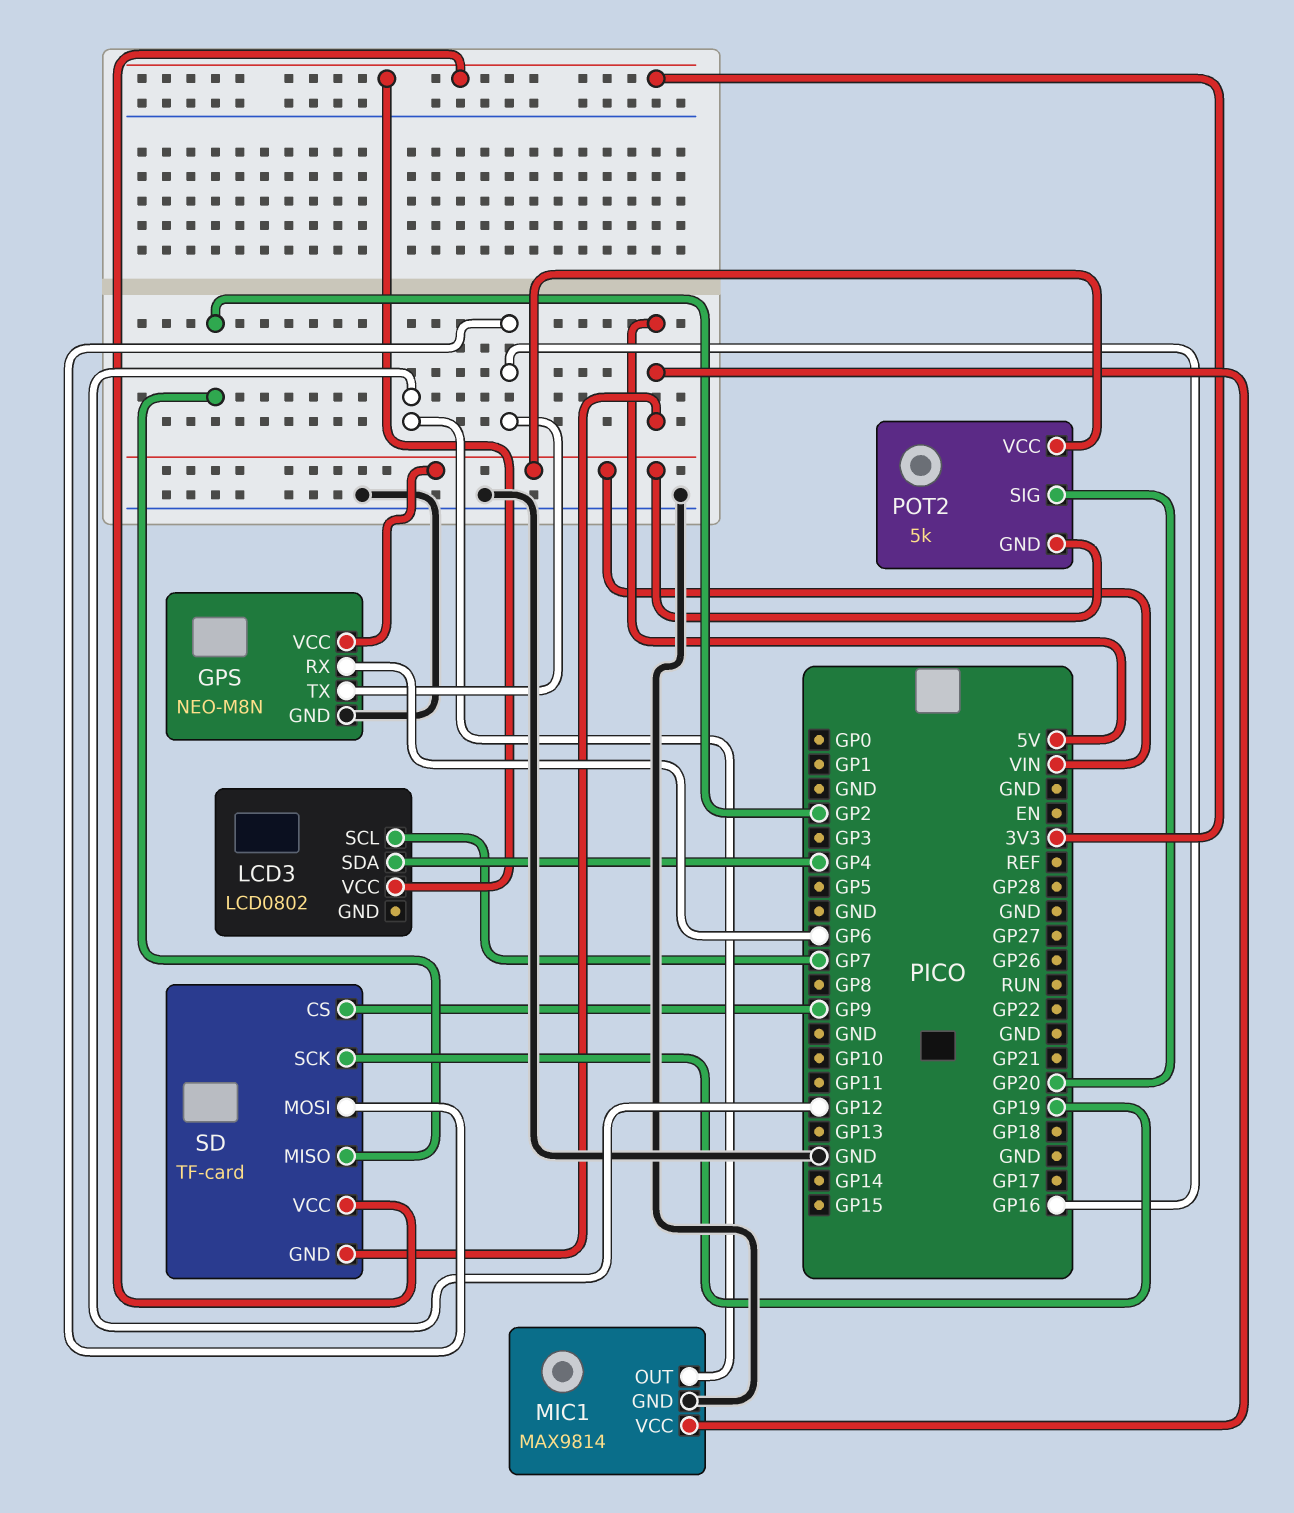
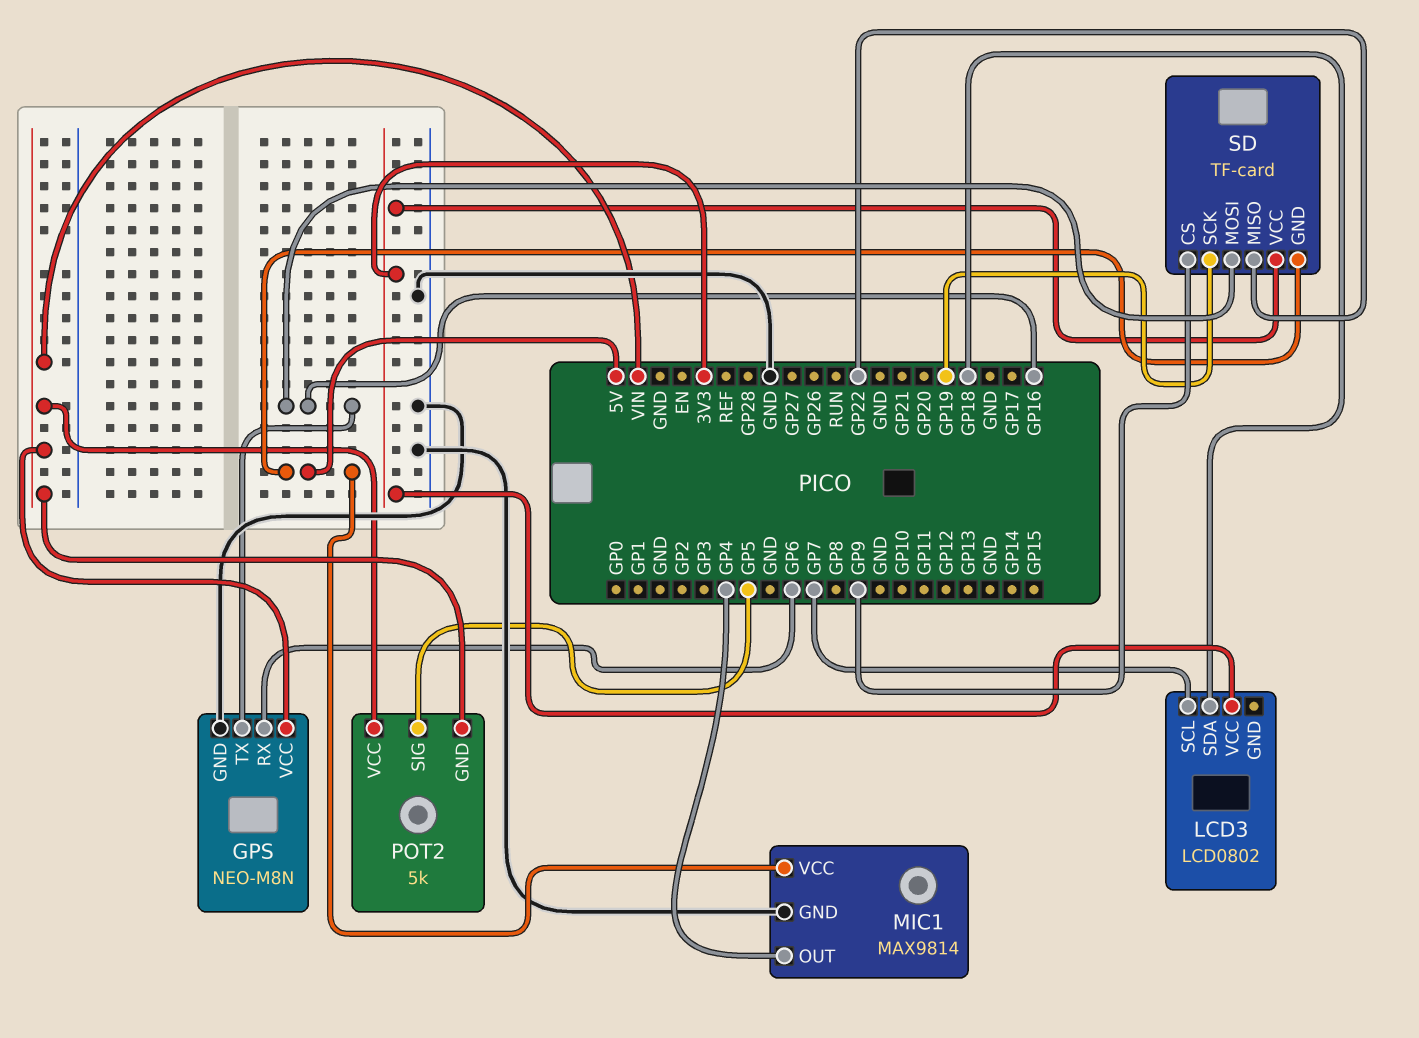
LCD3 pin SDA: GP4 -> GP18
MIC1 pin OUT: GP12 -> GP4
POT2 pin SIG: GP20 -> GP5
SD pin MISO: GP2 -> GP22

